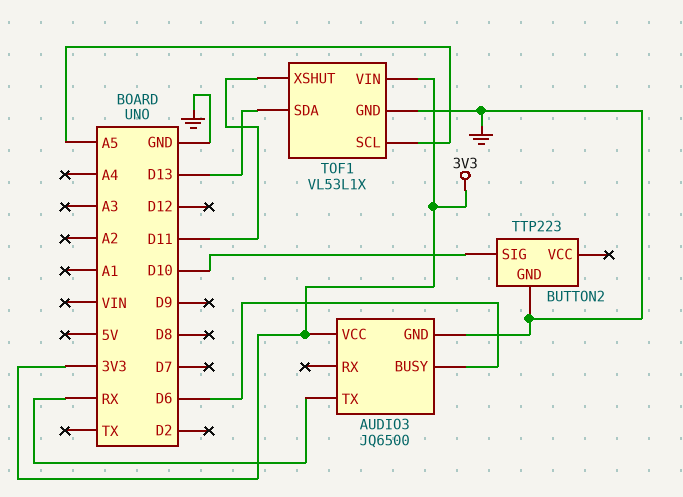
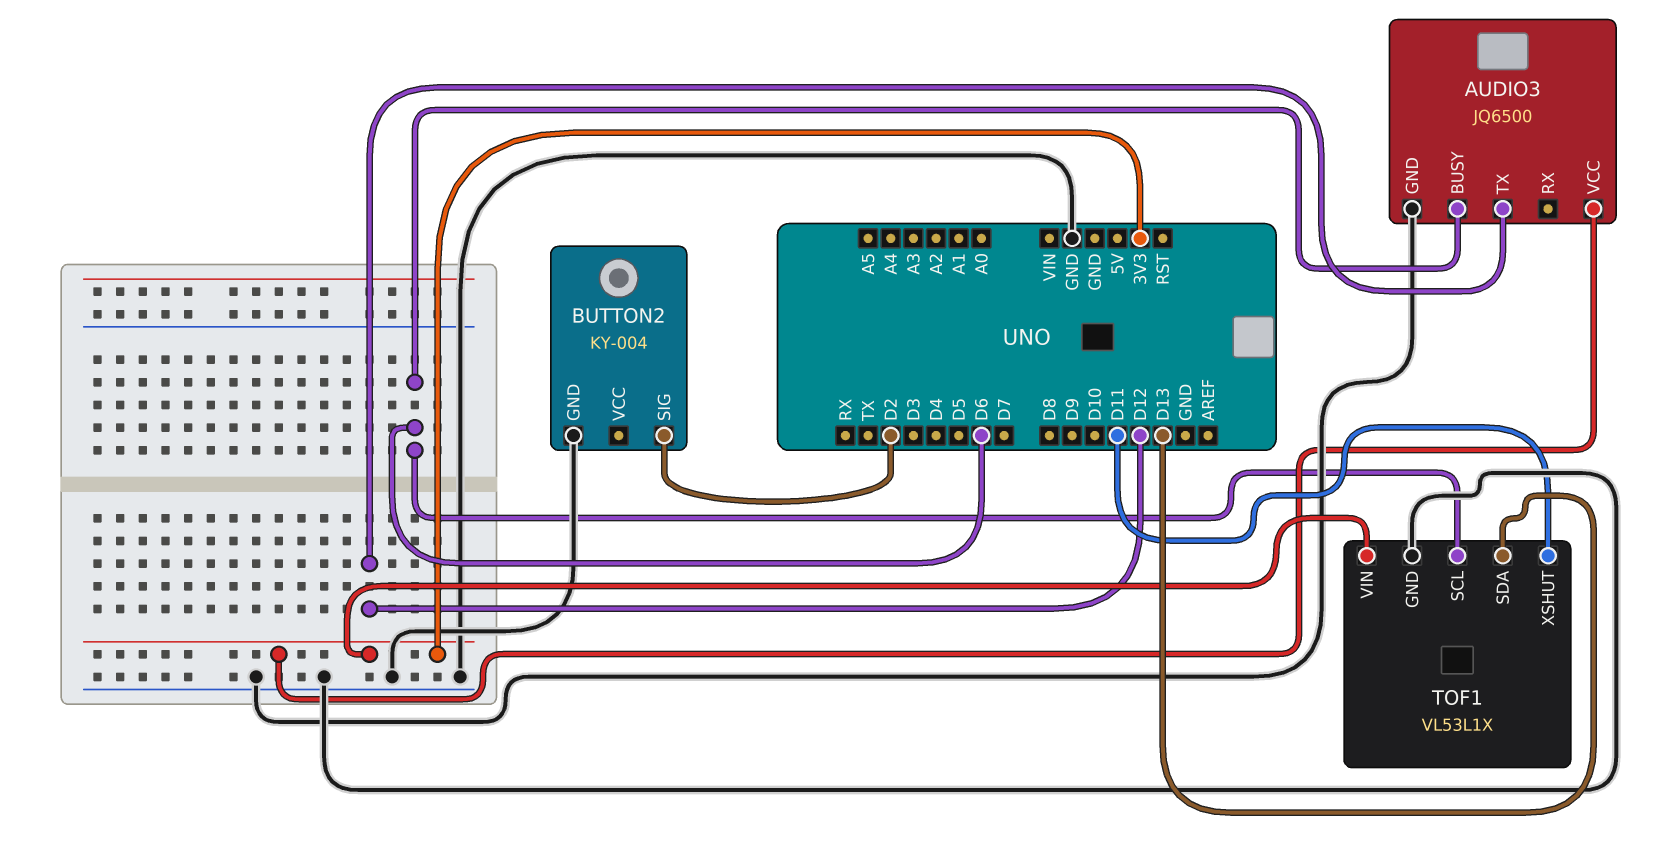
AUDIO3 pin TX: RX -> D12
BUTTON2: TTP223 -> KY-004
BUTTON2 pin SIG: D10 -> D2
TOF1 pin SCL: A5 -> D6

